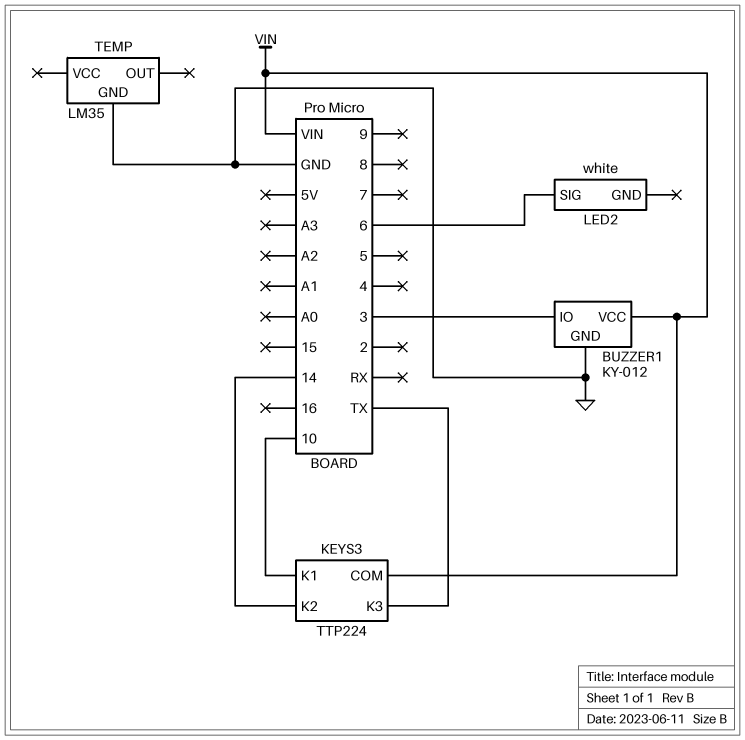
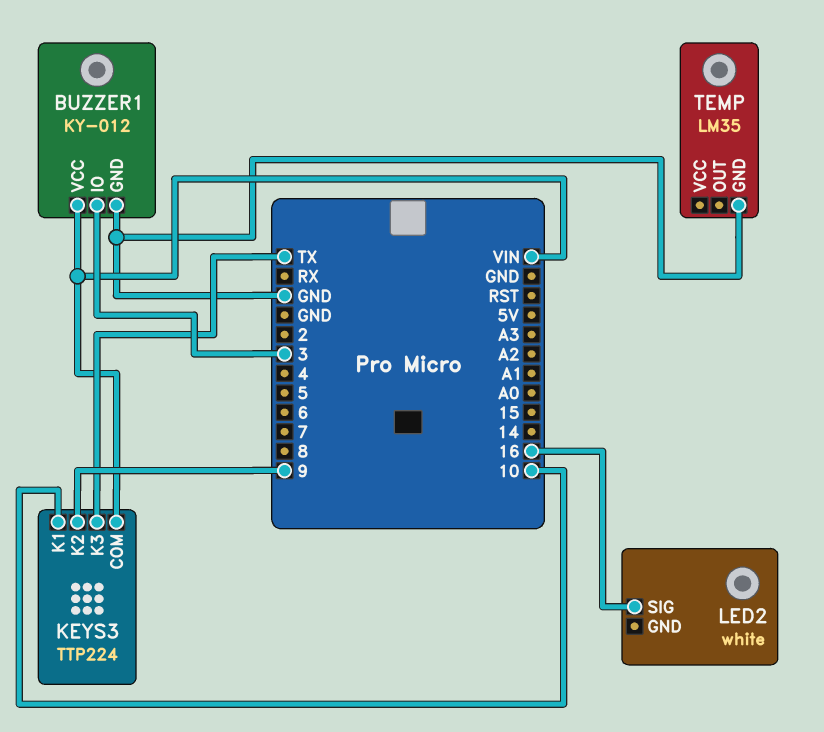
KEYS3 pin K2: 14 -> 9
LED2 pin SIG: 6 -> 16

